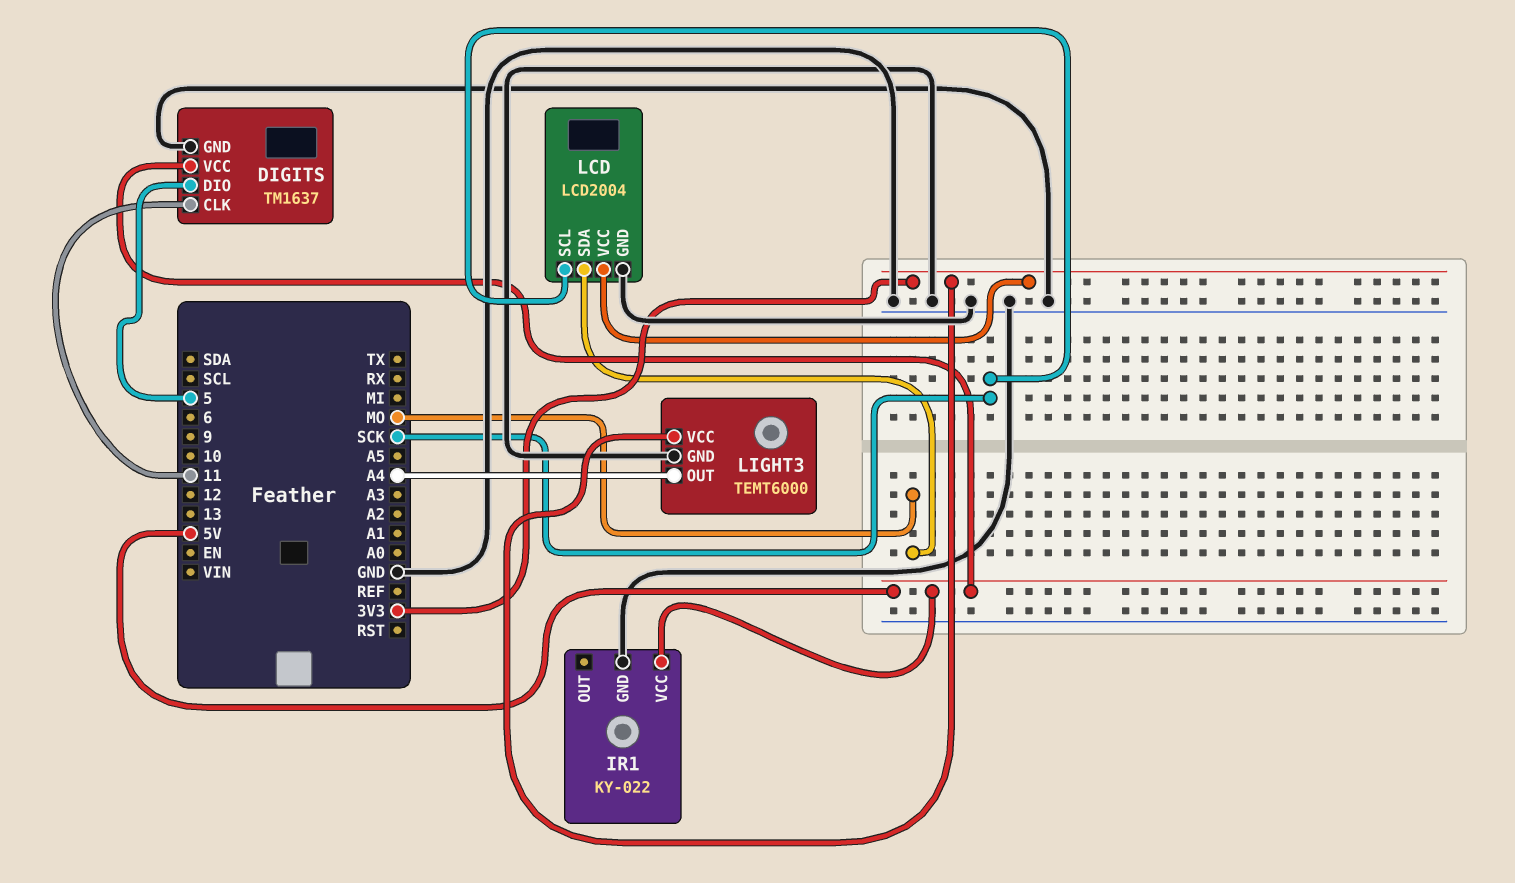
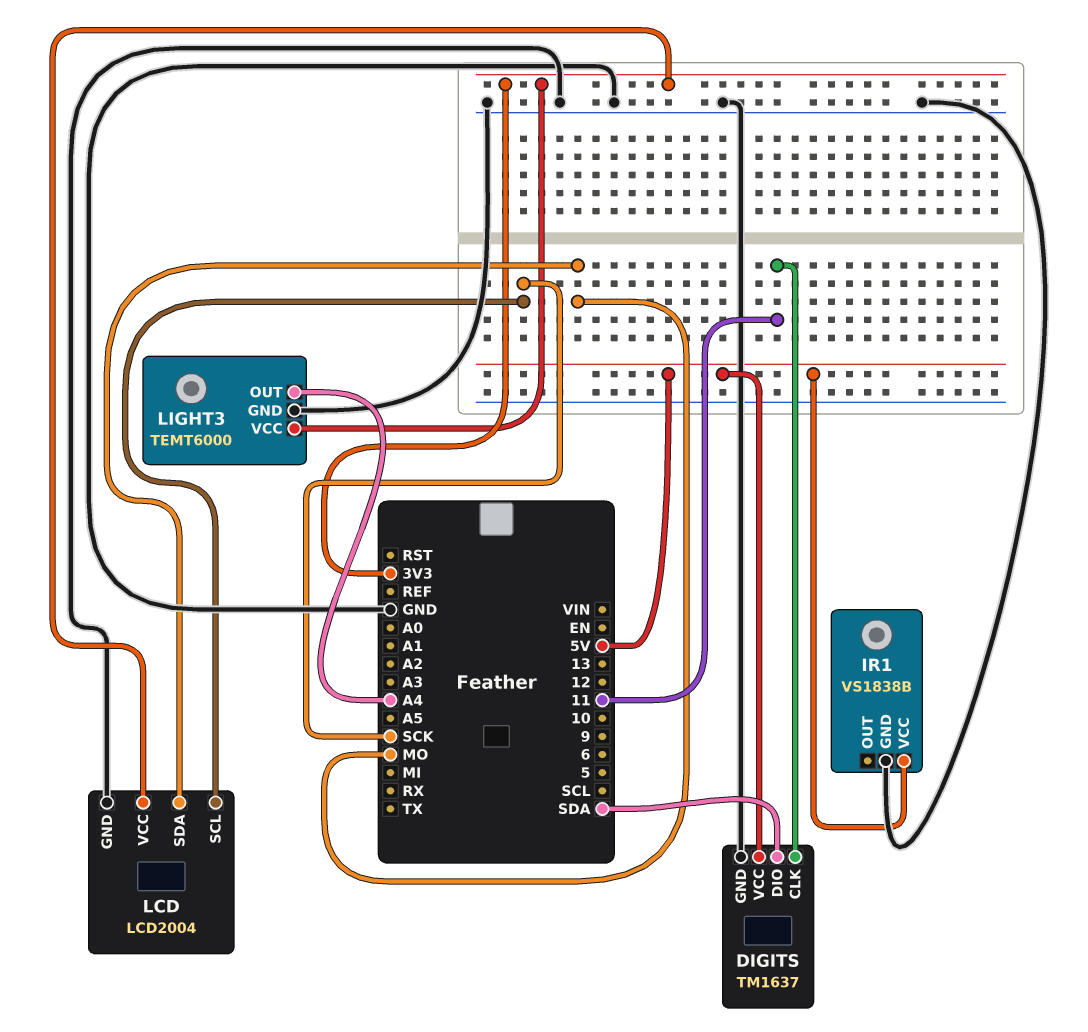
DIGITS pin DIO: 5 -> SDA
IR1: KY-022 -> VS1838B

